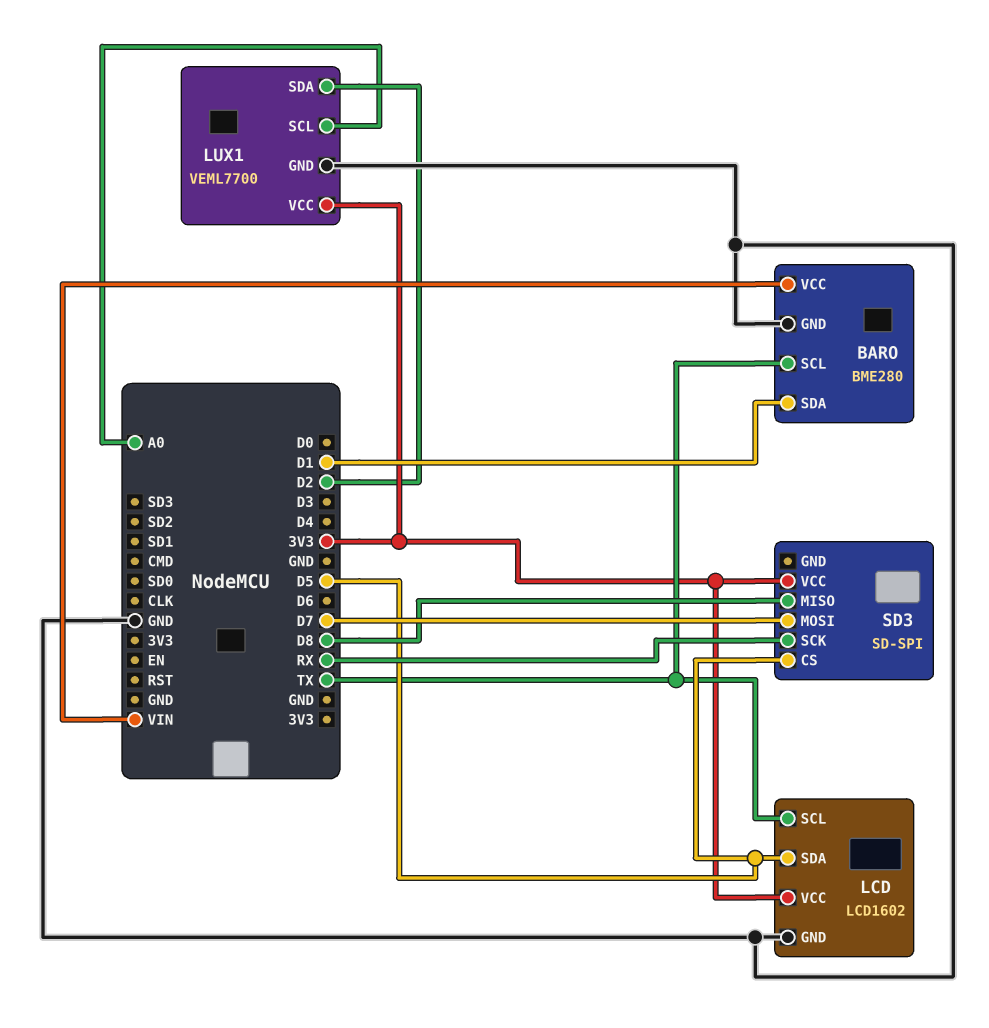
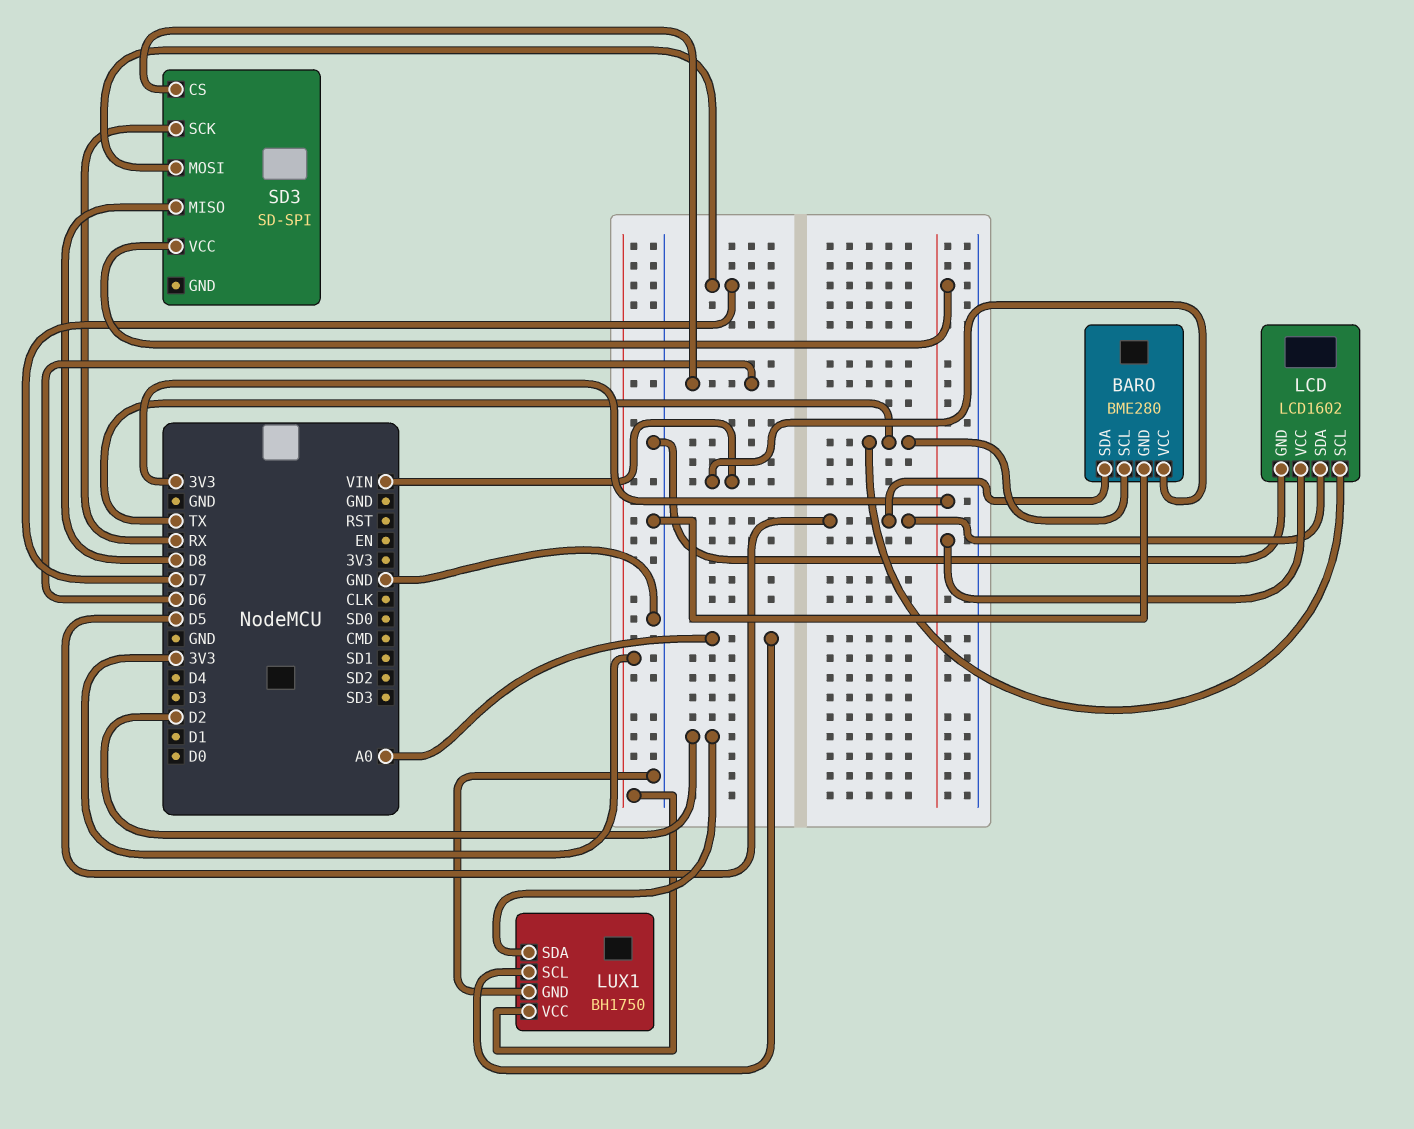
BARO pin SDA: D1 -> D5
LUX1: VEML7700 -> BH1750
SD3 pin CS: D5 -> D6

